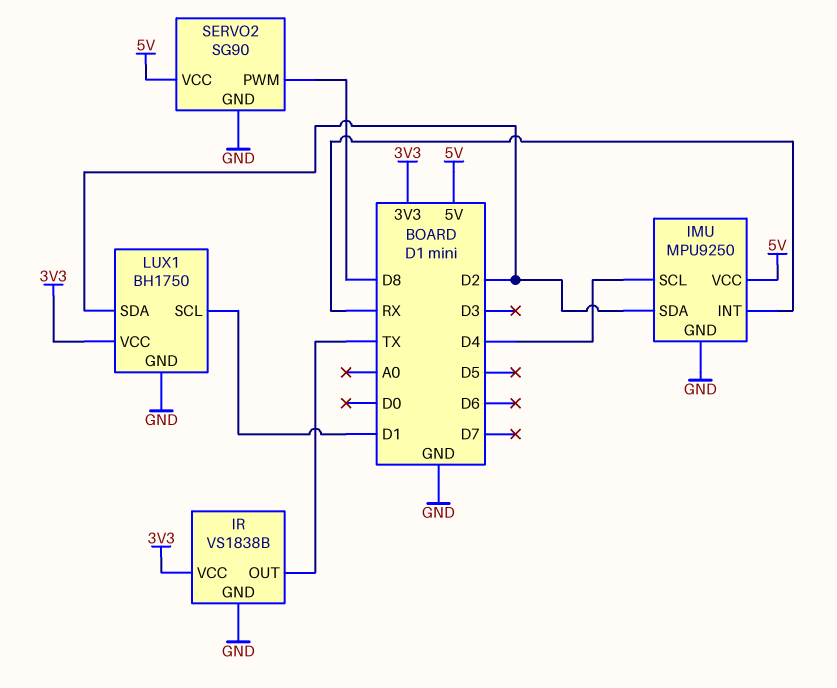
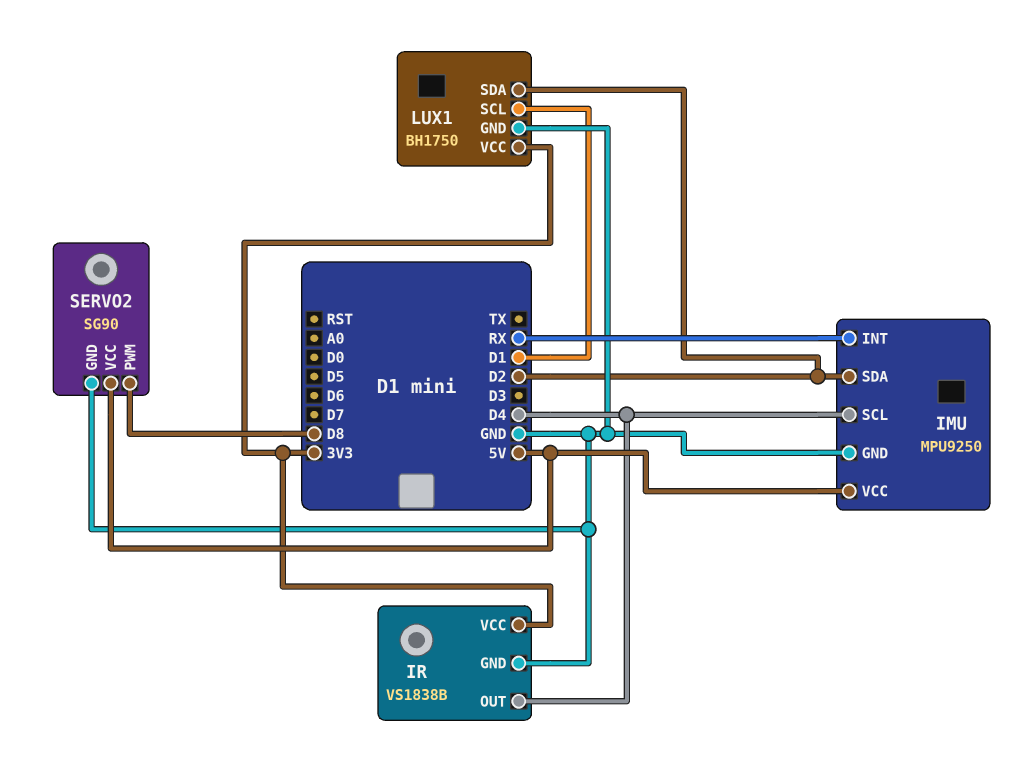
IR pin OUT: TX -> D4

